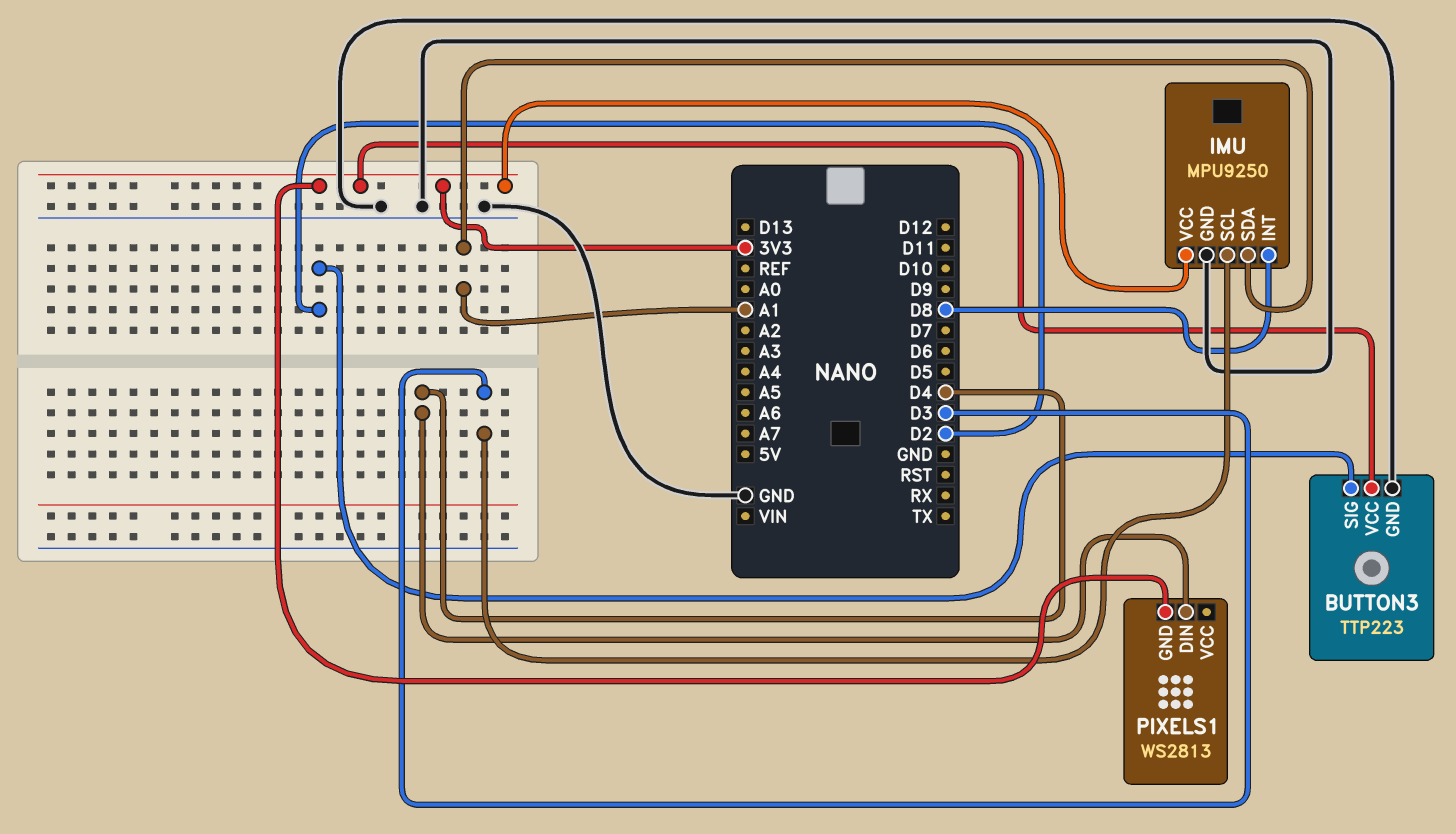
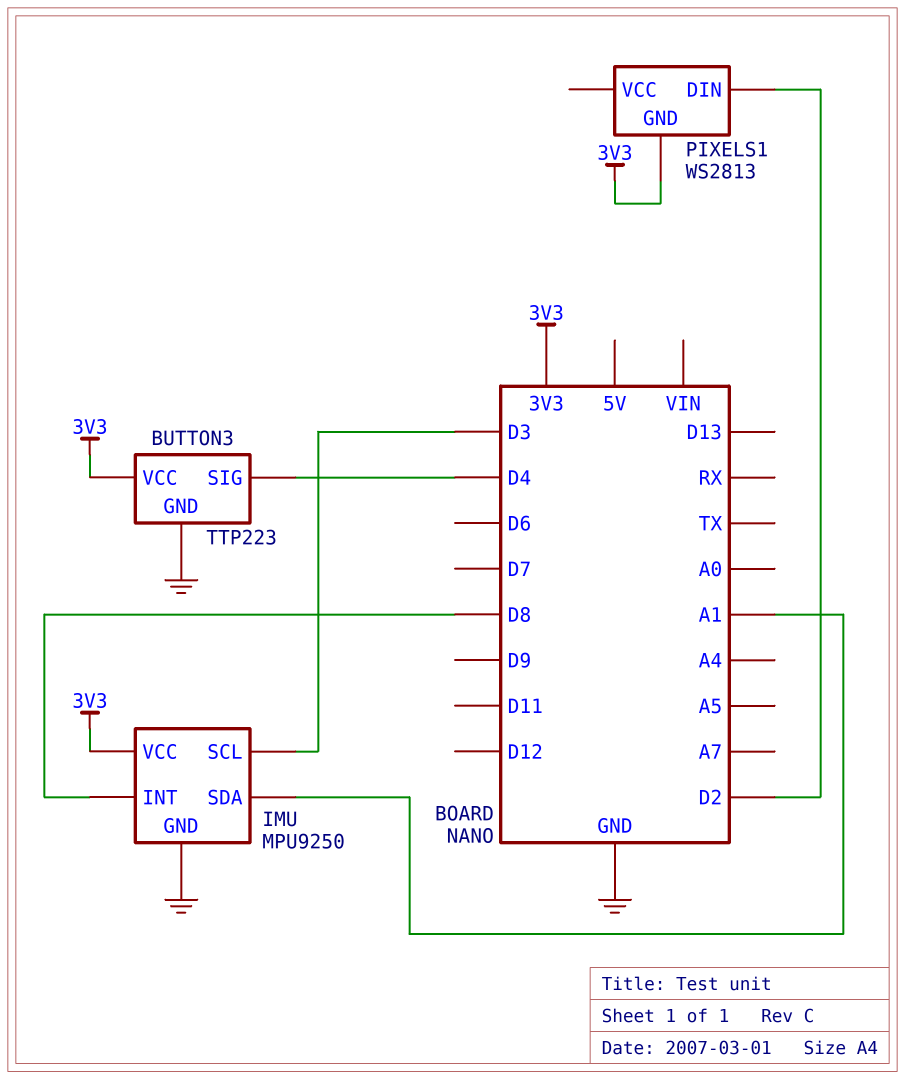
BUTTON3 pin SIG: D2 -> D4
PIXELS1 pin DIN: D4 -> D2

